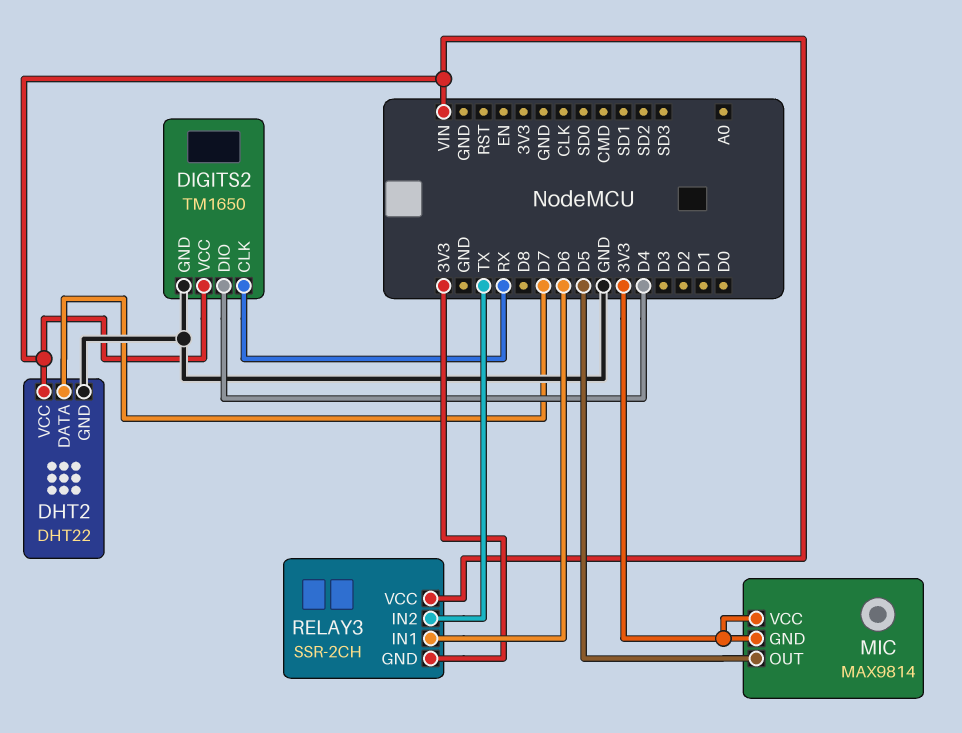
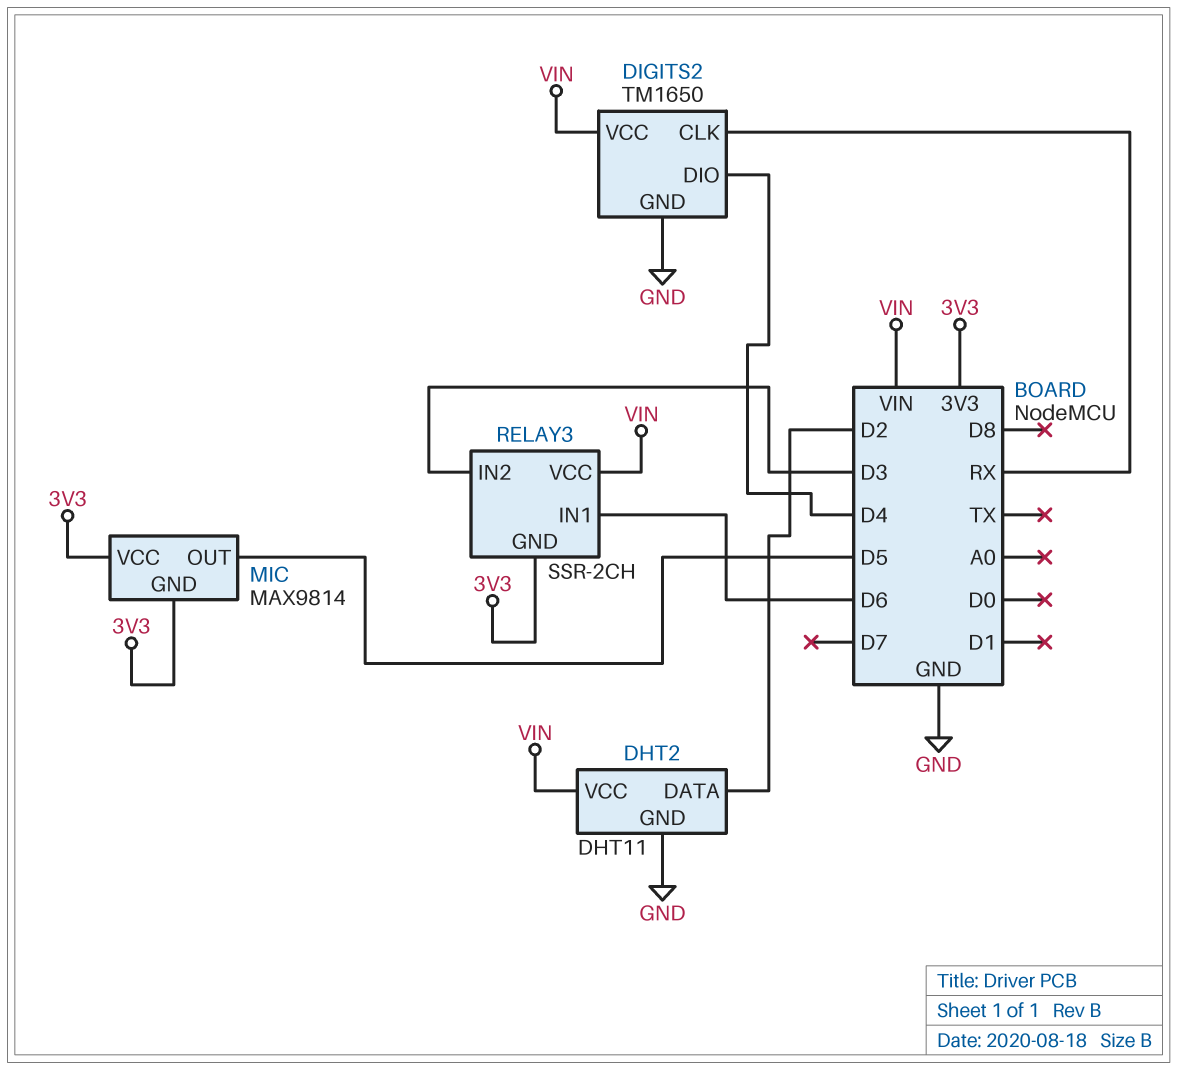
DHT2: DHT22 -> DHT11
DHT2 pin DATA: D7 -> D2
RELAY3 pin IN2: TX -> D3

